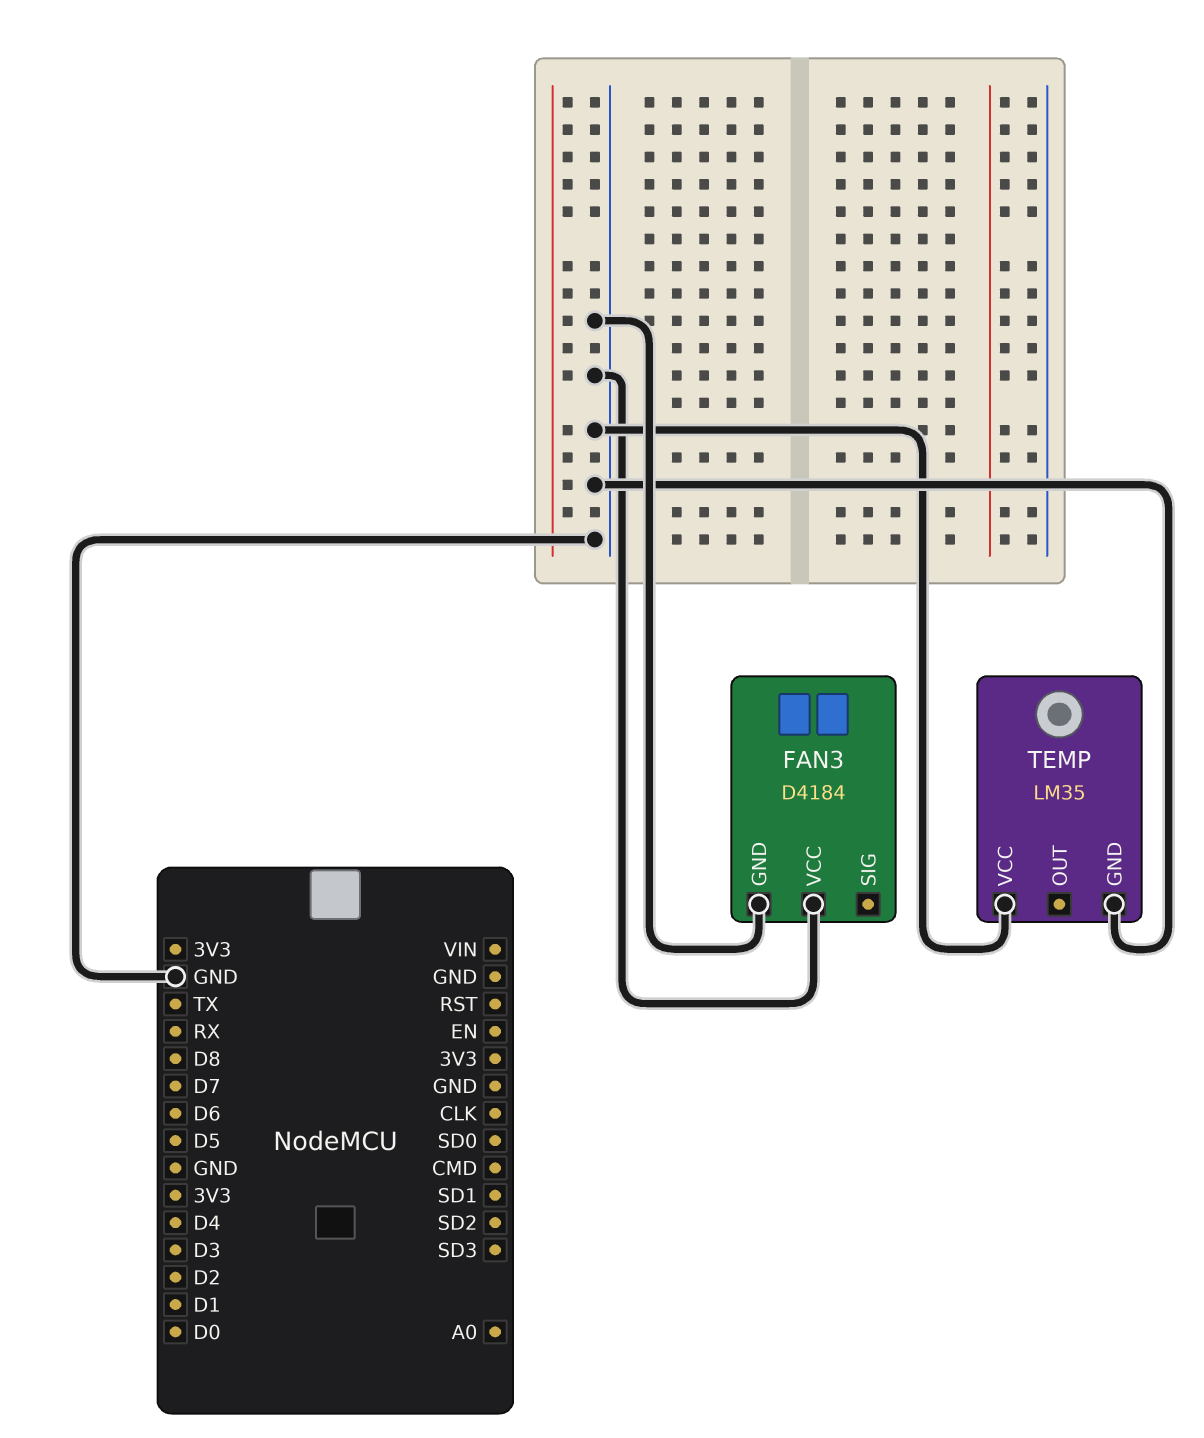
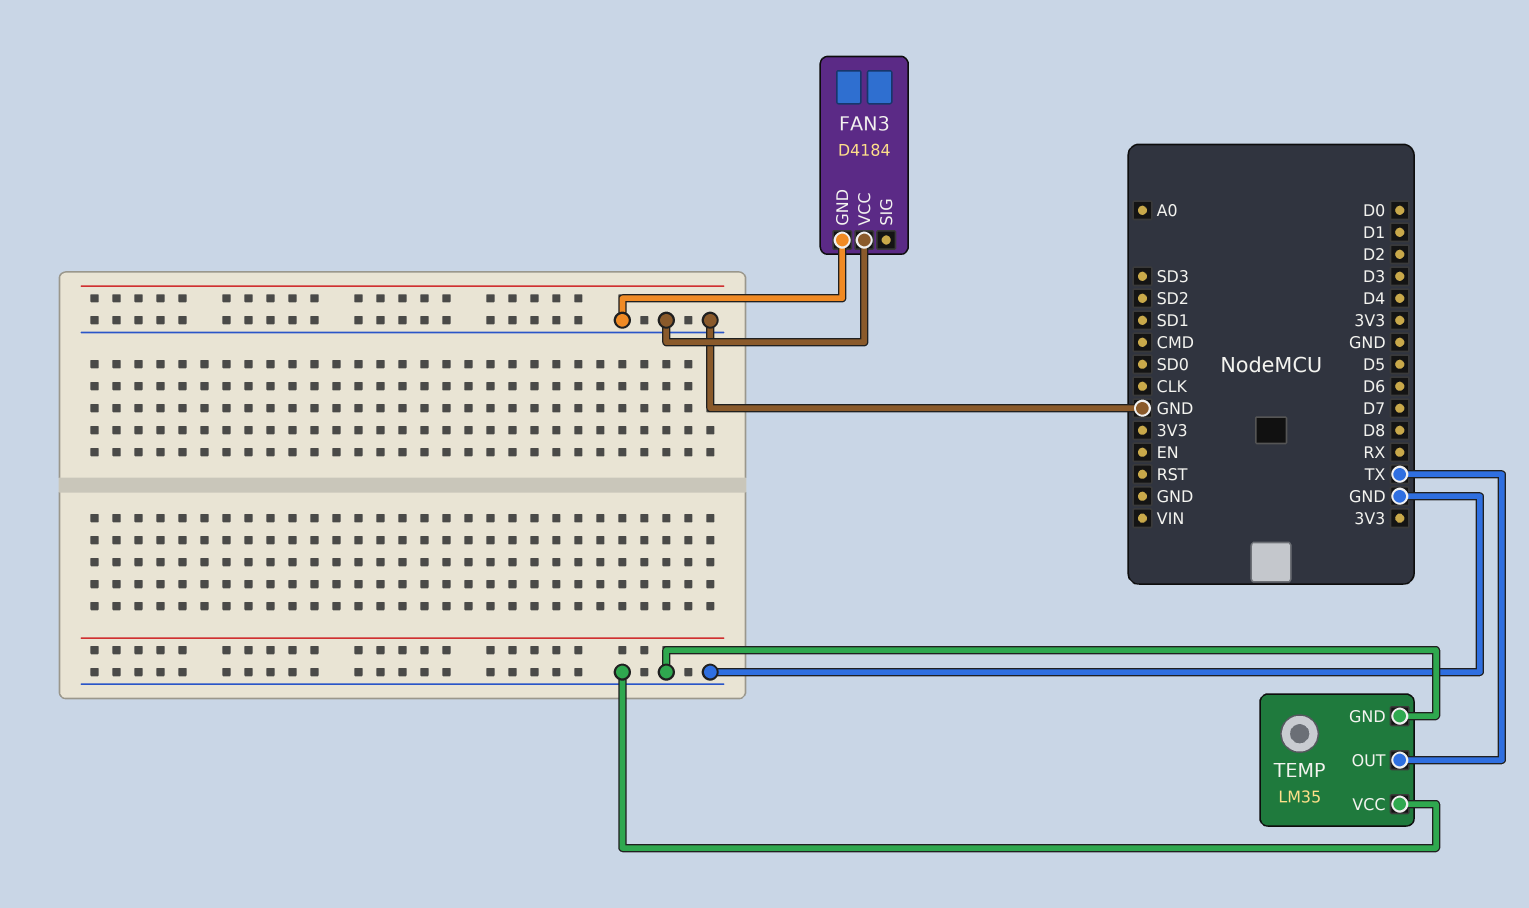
TEMP pin OUT: none -> TX

